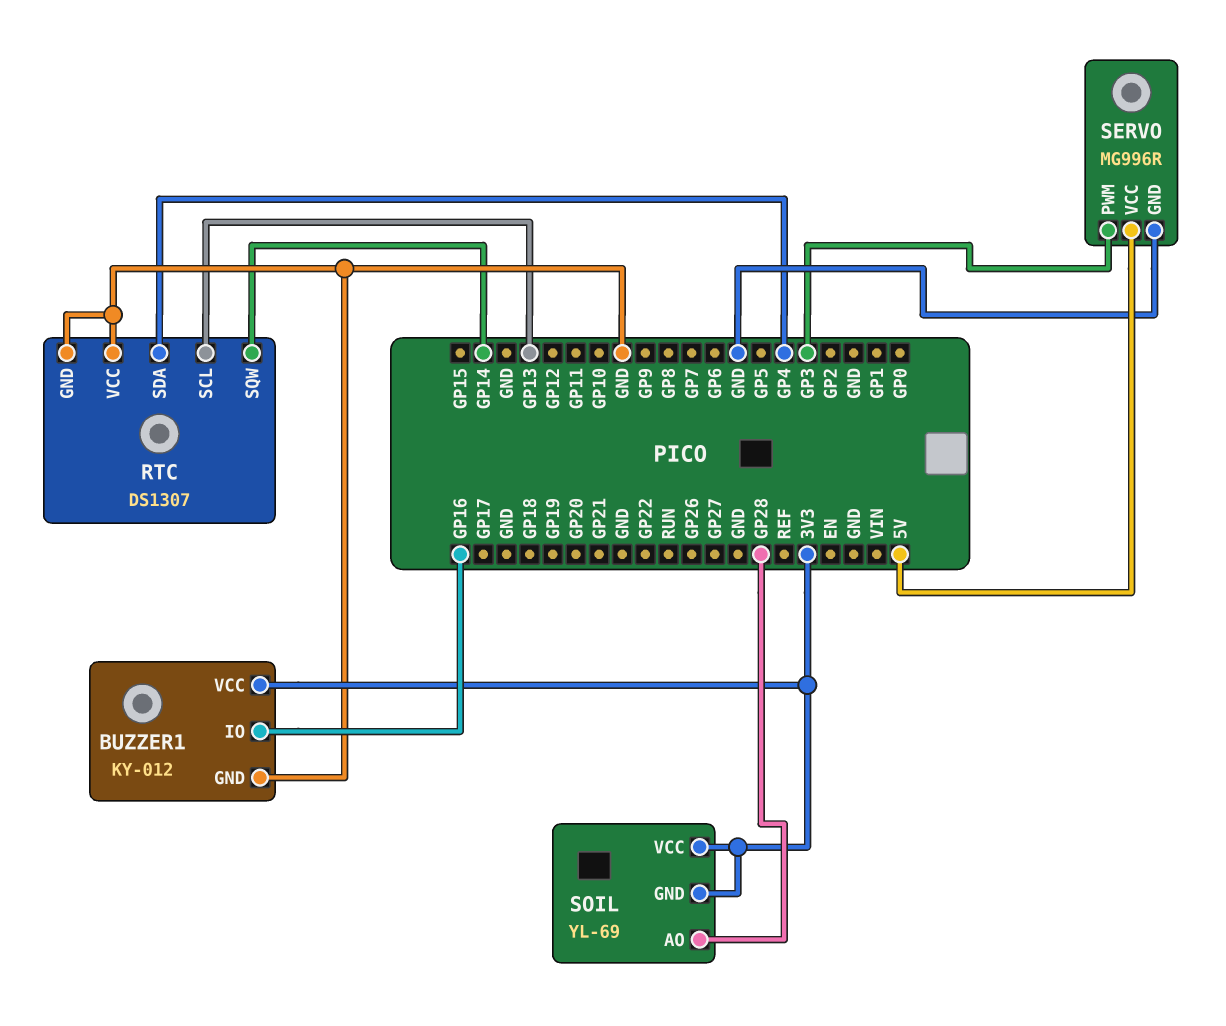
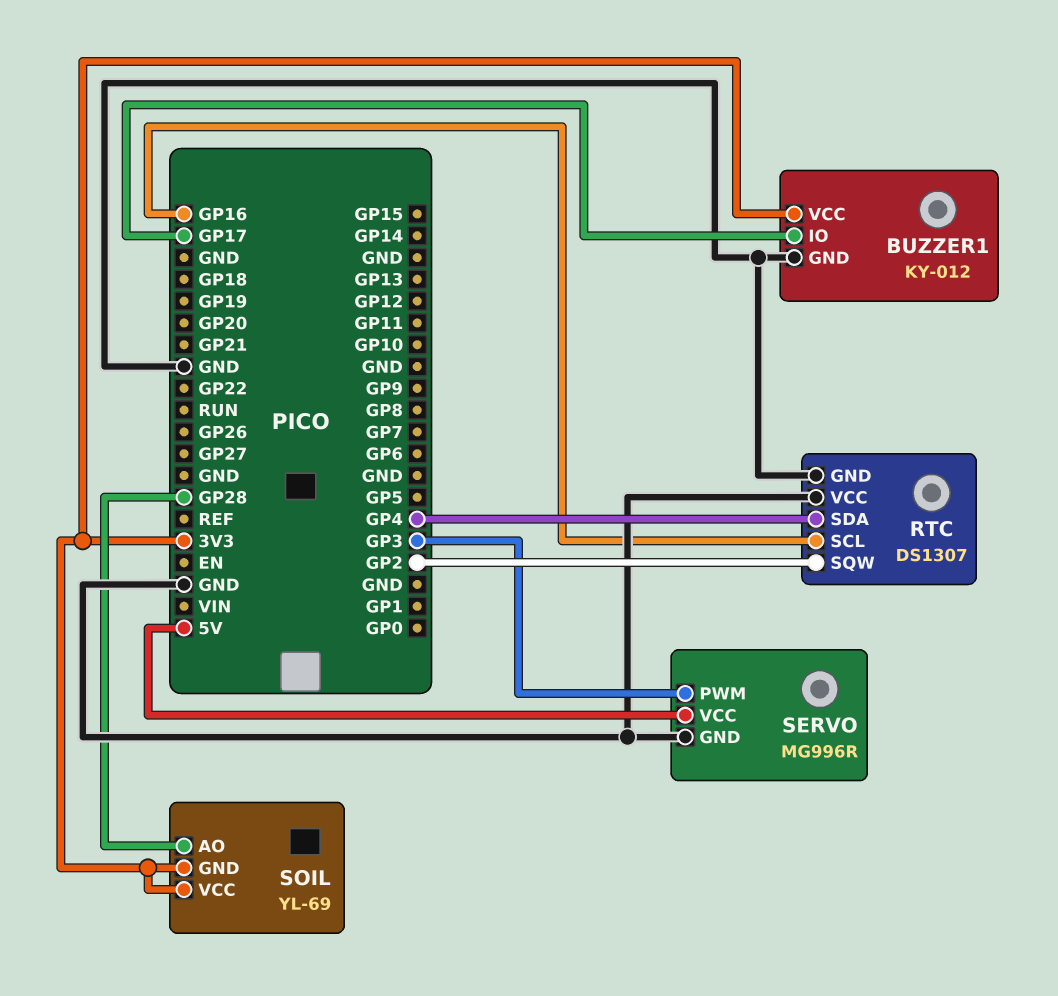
BUZZER1 pin IO: GP16 -> GP17
RTC pin SCL: GP13 -> GP16
RTC pin SQW: GP14 -> GP2

